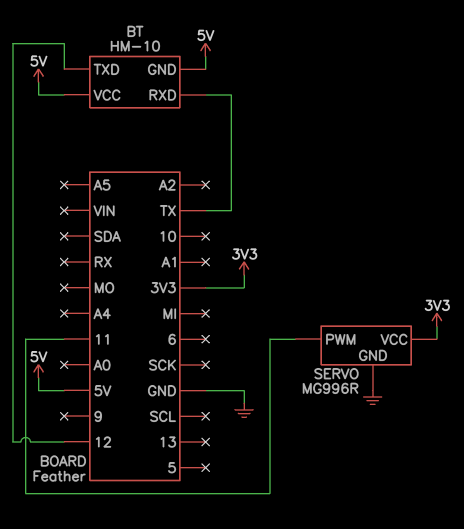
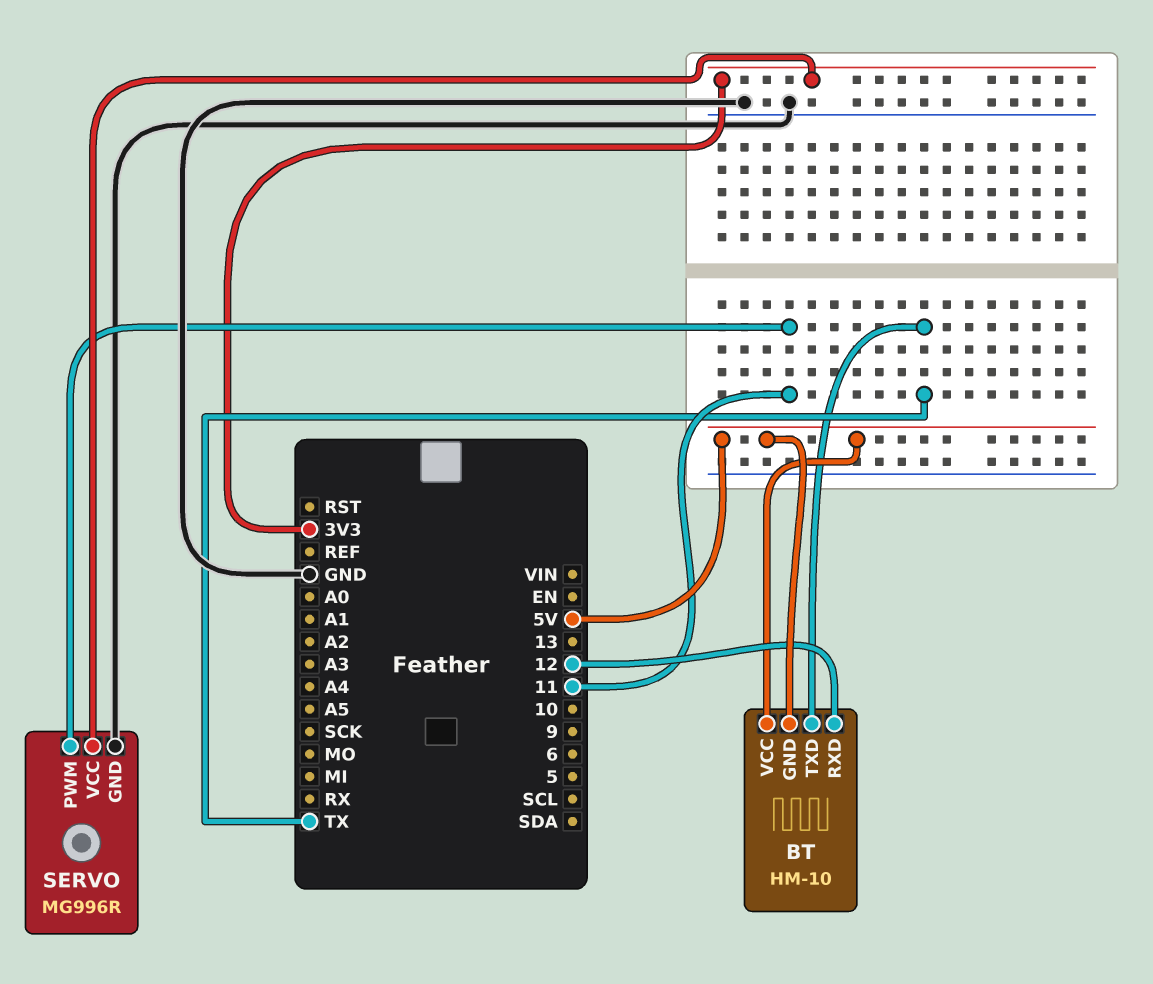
BT pin RXD: TX -> 12
BT pin TXD: 12 -> TX

